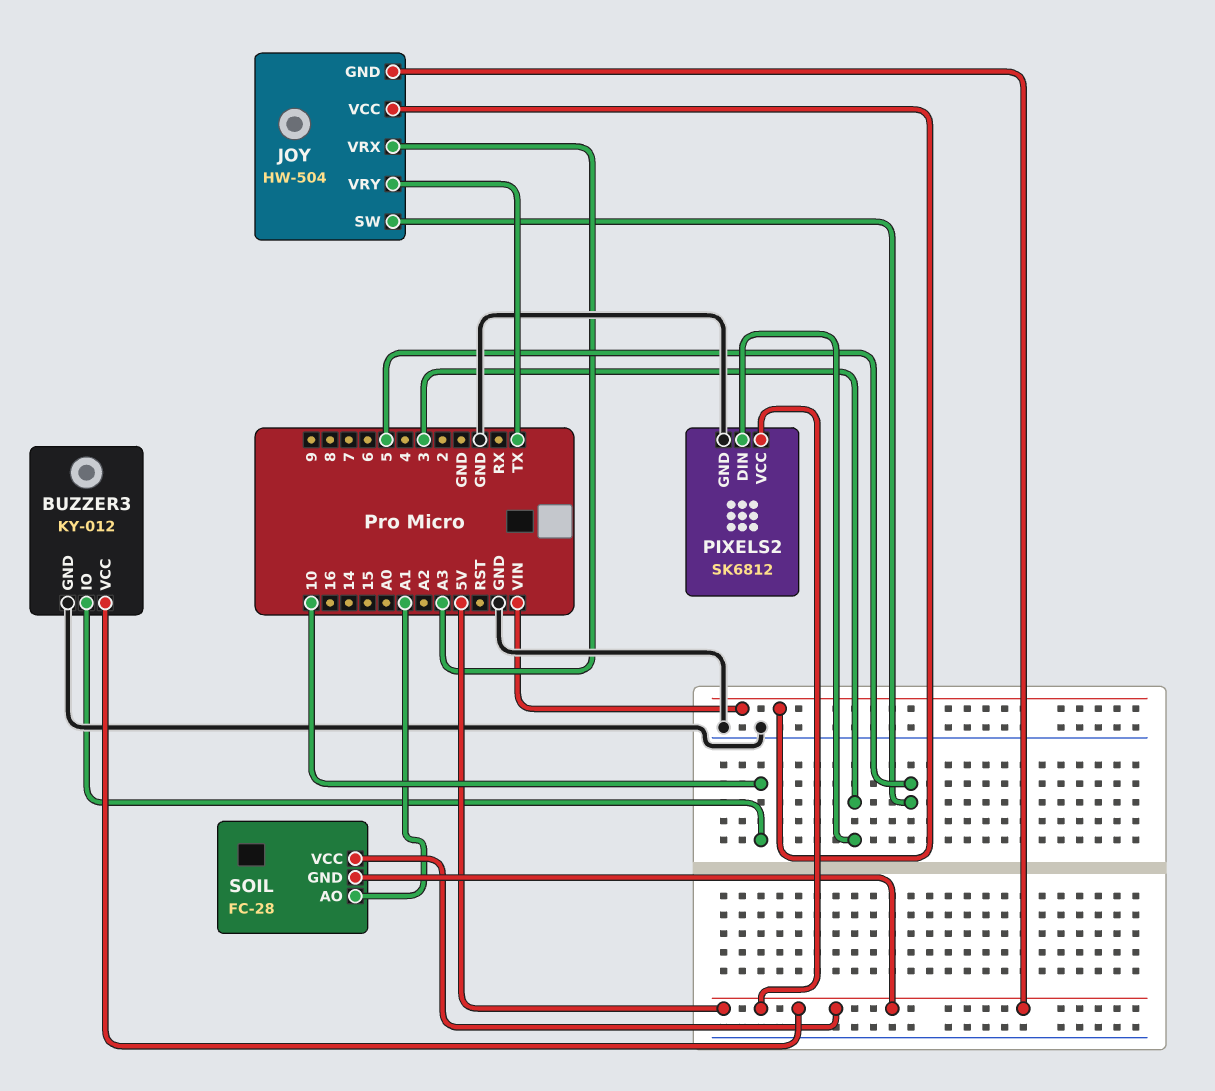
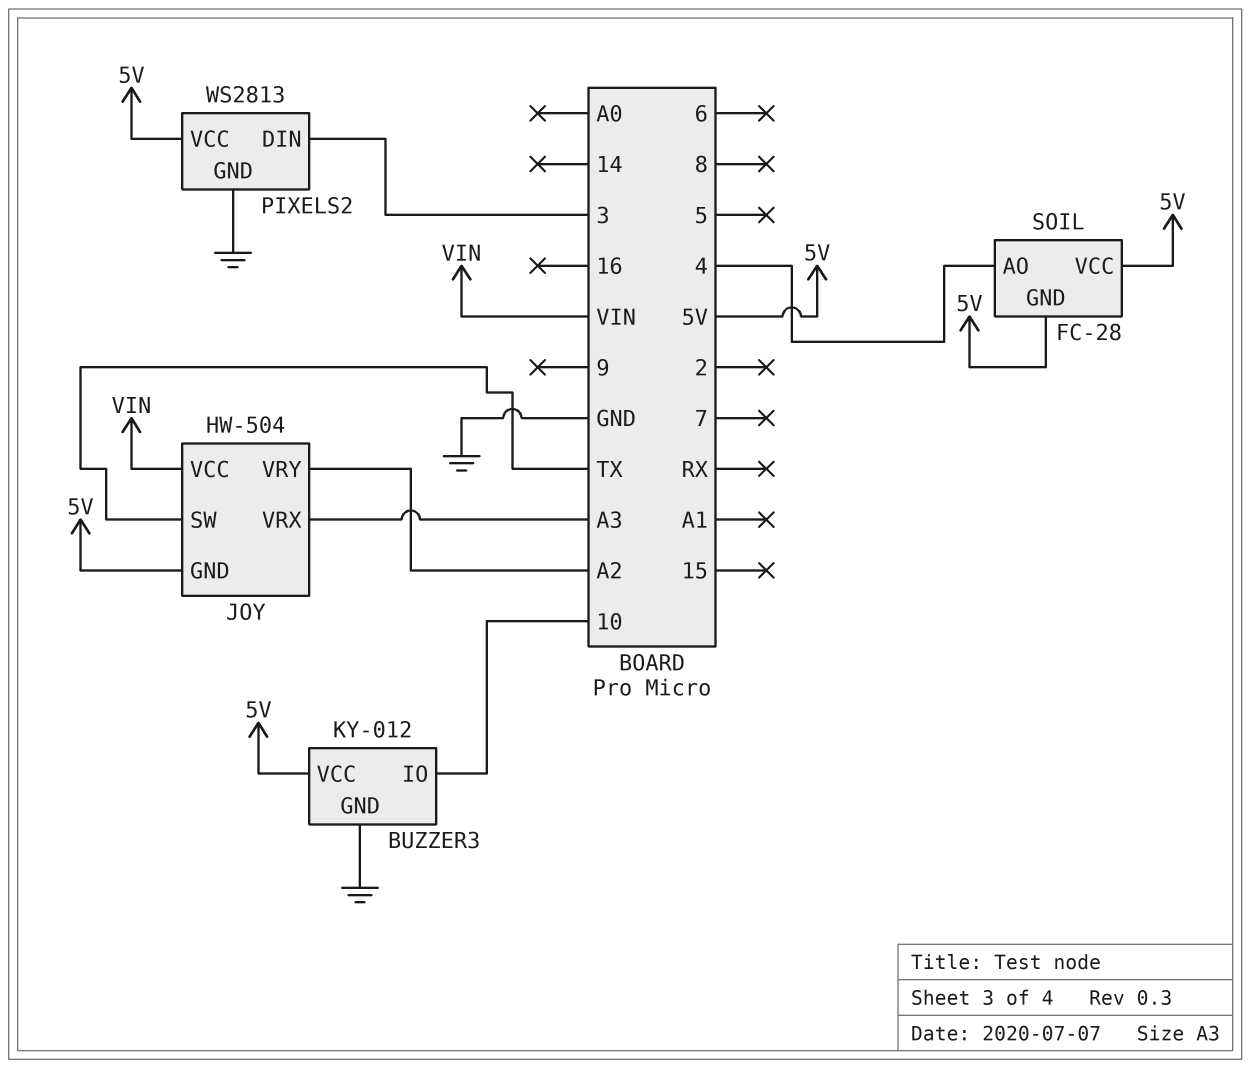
JOY pin SW: 5 -> TX
JOY pin VRY: TX -> A2
PIXELS2: SK6812 -> WS2813
SOIL pin AO: A1 -> 4

